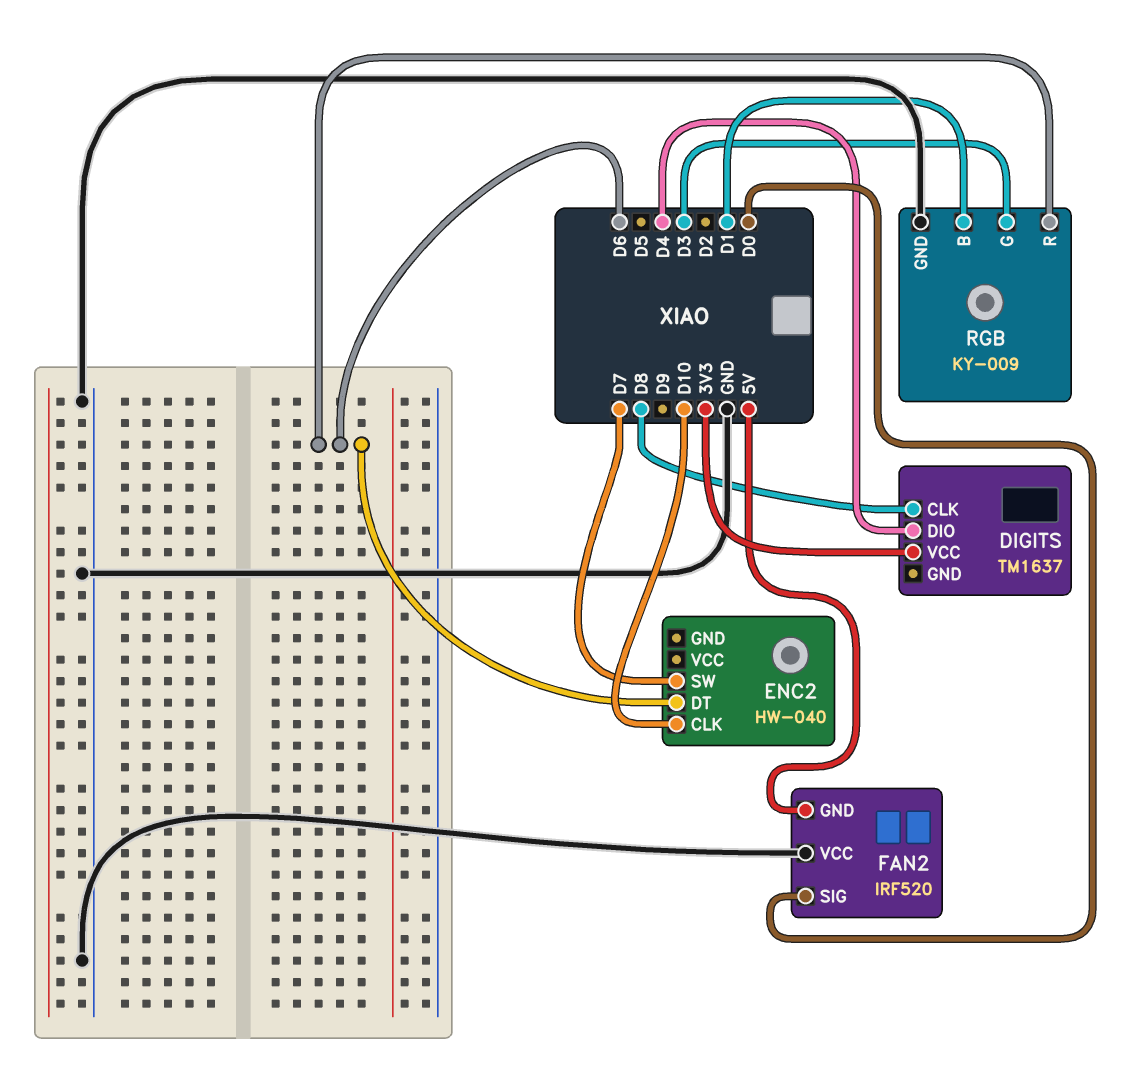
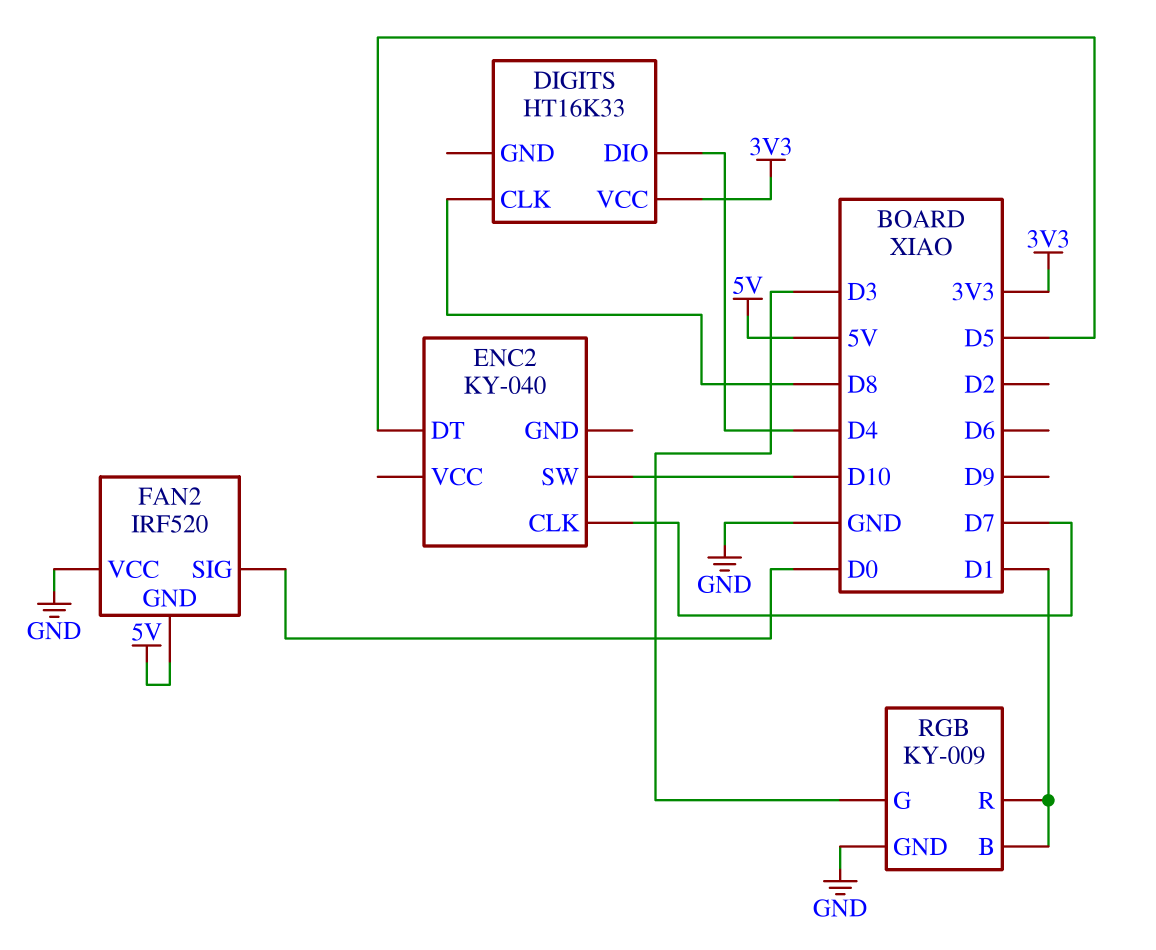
DIGITS: TM1637 -> HT16K33
ENC2: HW-040 -> KY-040
ENC2 pin CLK: D10 -> D7
ENC2 pin DT: D6 -> D5
ENC2 pin SW: D7 -> D10
RGB pin R: D6 -> D1

